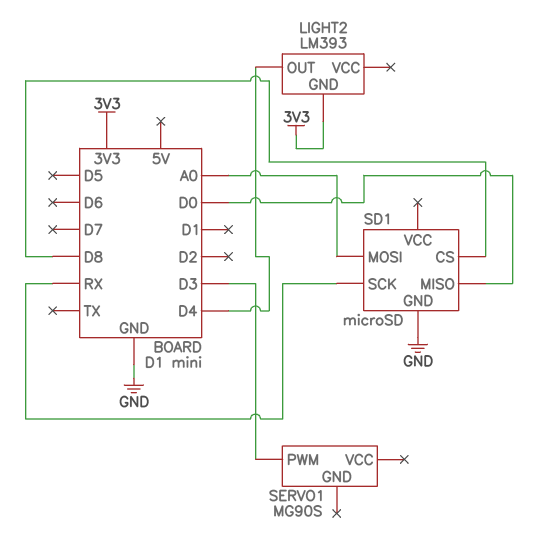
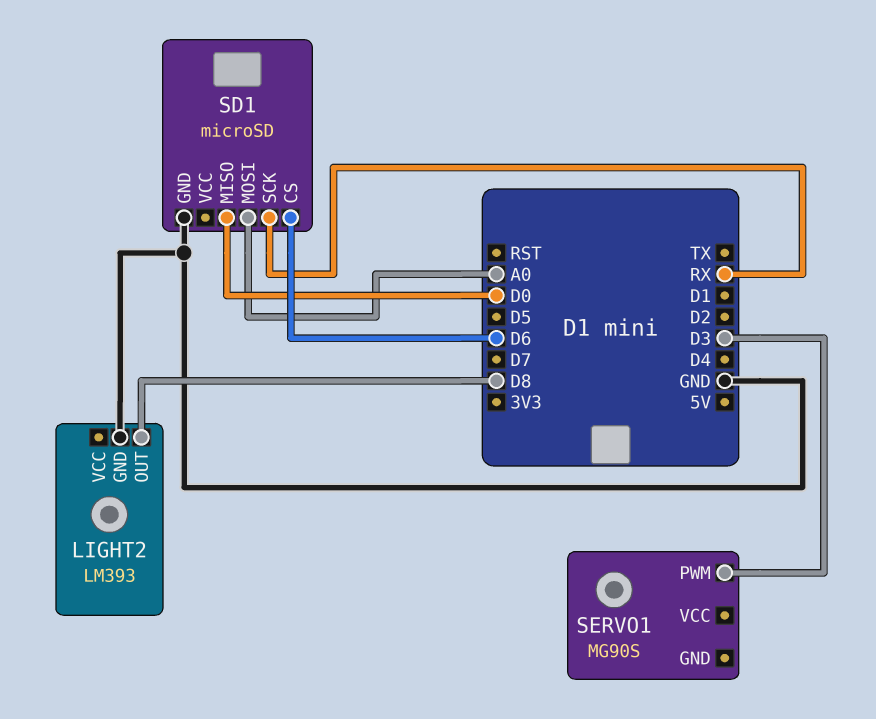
LIGHT2 pin GND: 3V3 -> GND
LIGHT2 pin OUT: D4 -> D8
SD1 pin CS: D8 -> D6

